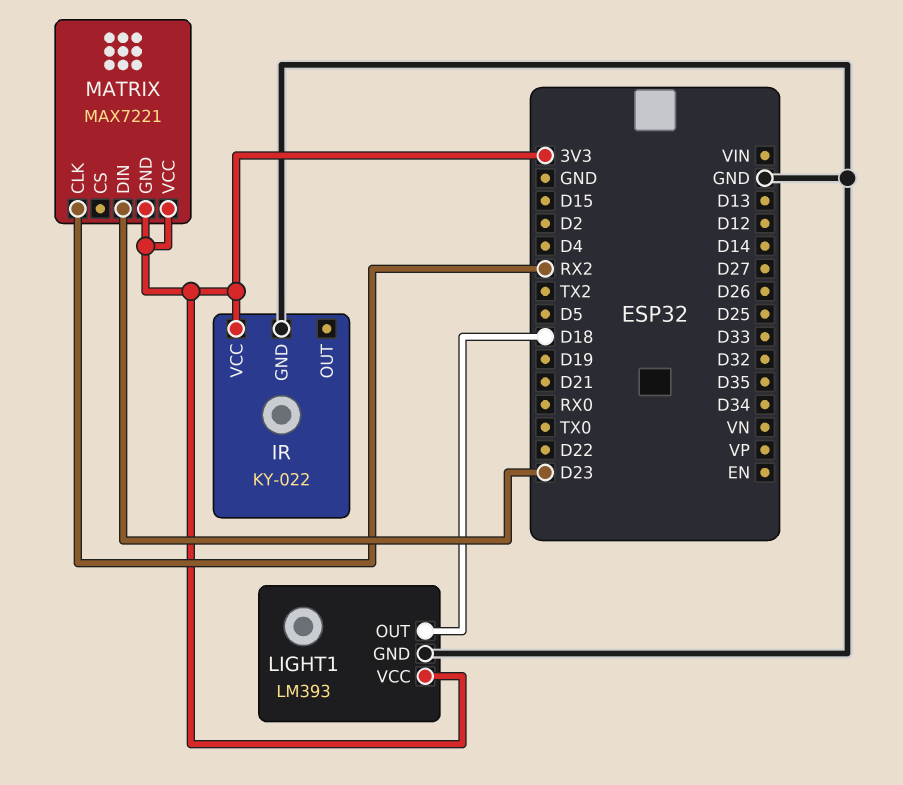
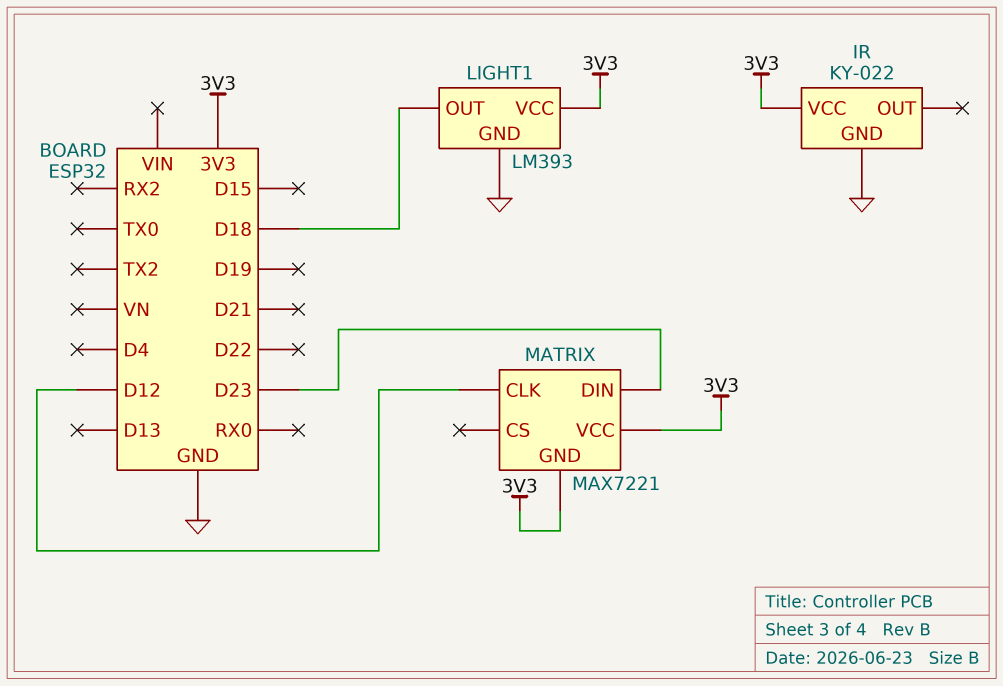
MATRIX pin CLK: RX2 -> D12

